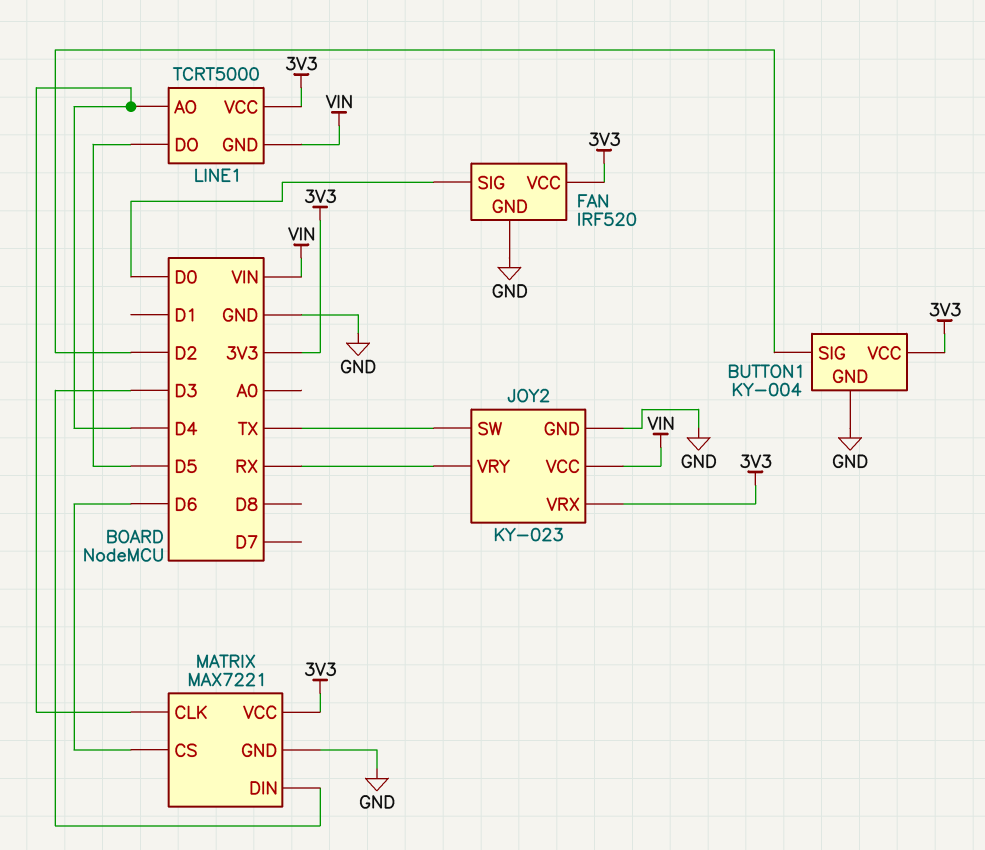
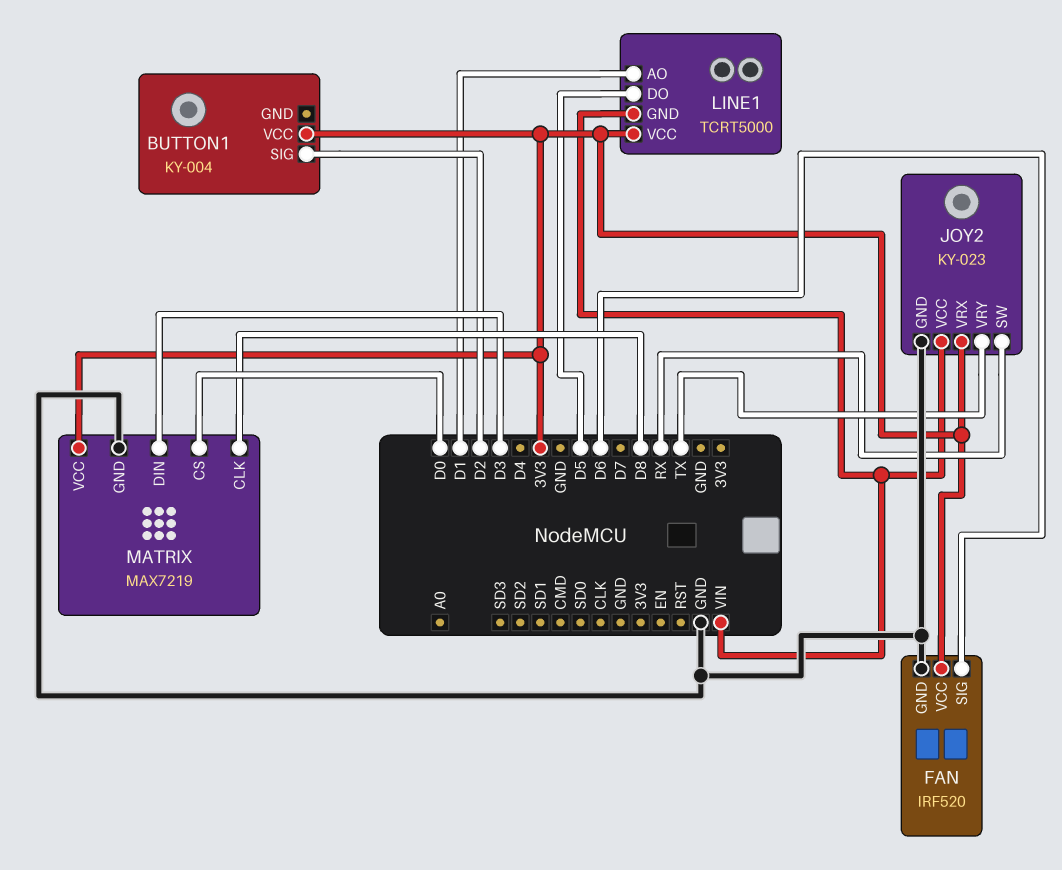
BUTTON1 pin GND: GND -> none
FAN pin SIG: D0 -> D6
JOY2 pin SW: TX -> RX
JOY2 pin VRY: RX -> TX
LINE1 pin AO: D4 -> D1
MATRIX: MAX7221 -> MAX7219
MATRIX pin CLK: D4 -> D8
MATRIX pin CS: D6 -> D0

